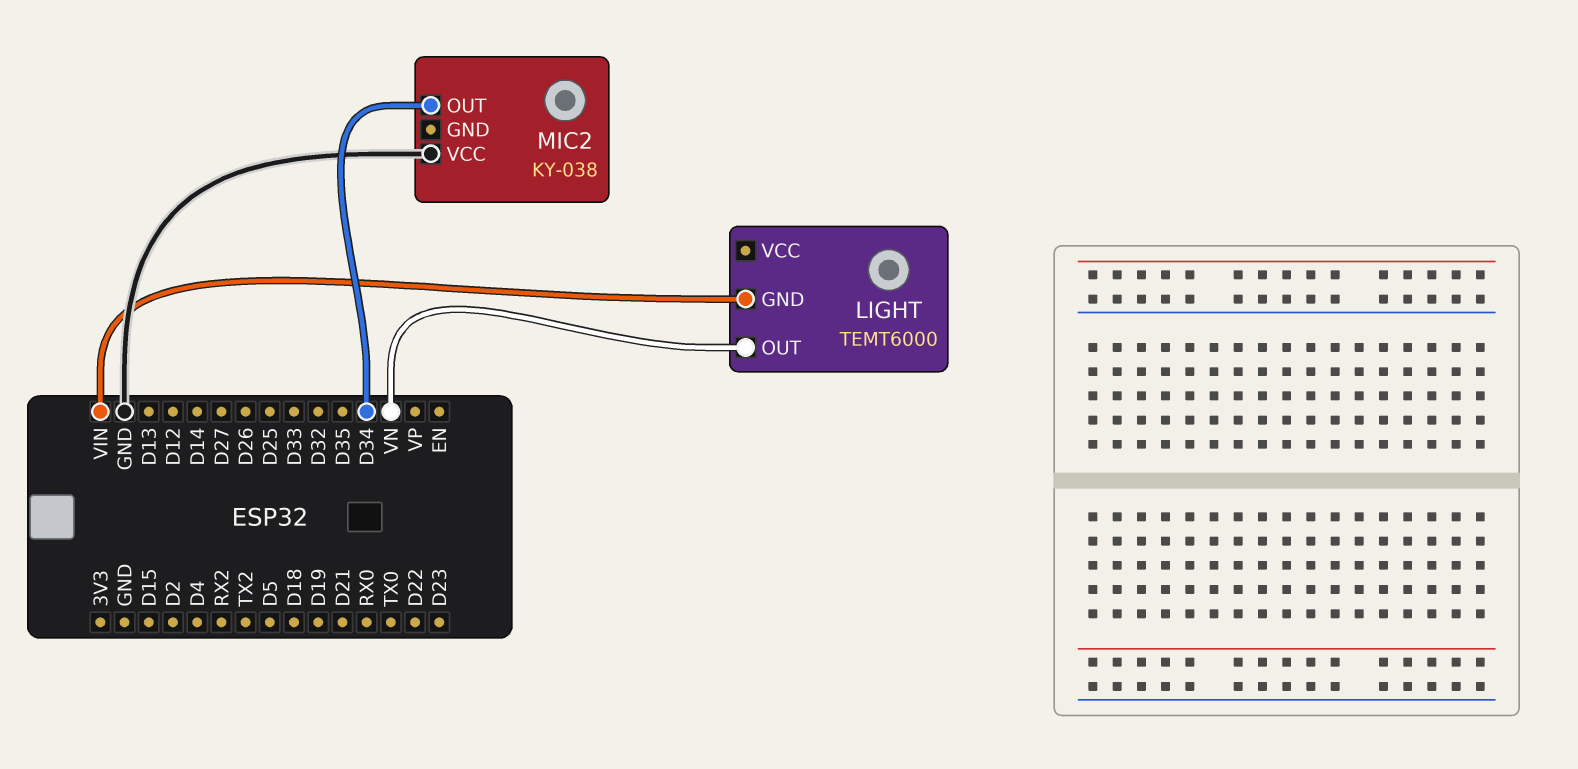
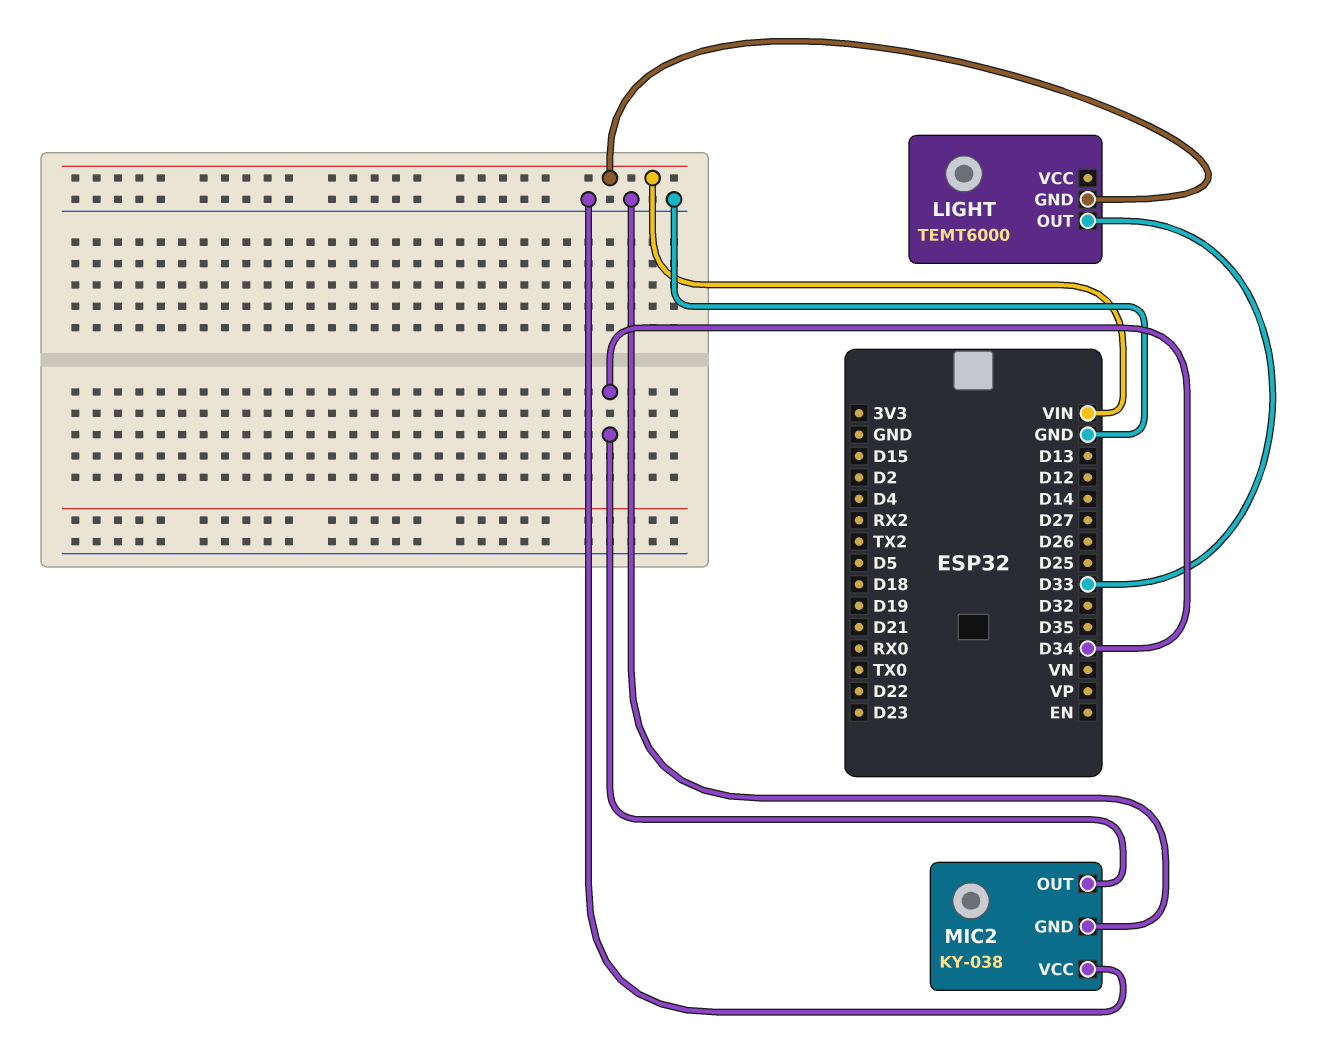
LIGHT pin OUT: VN -> D33
MIC2 pin GND: none -> GND

